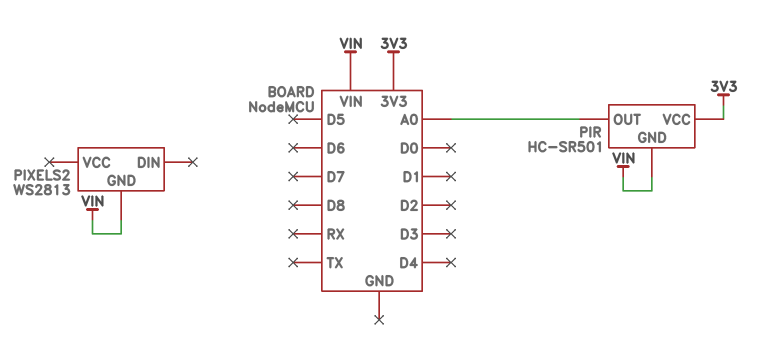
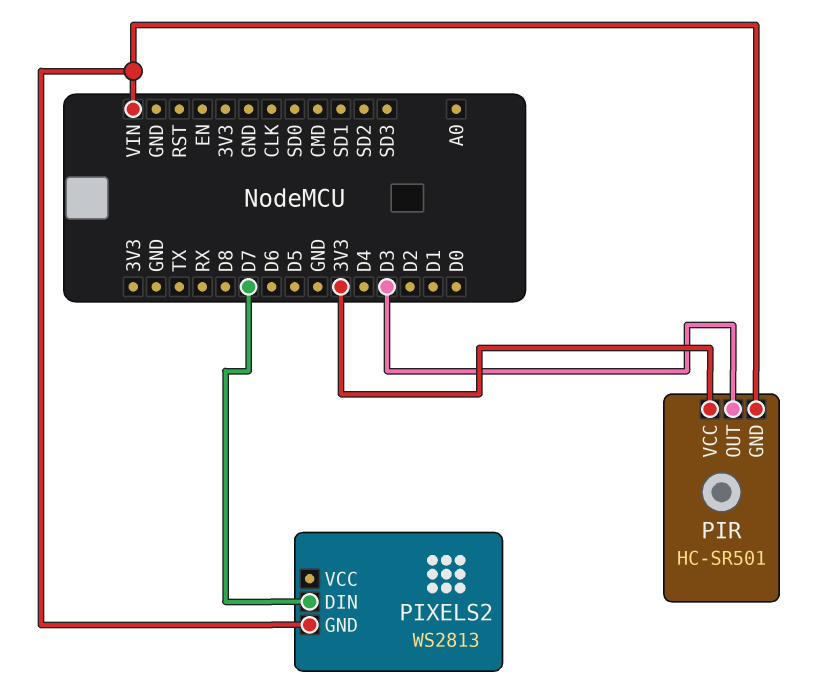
PIR pin OUT: A0 -> D3
PIXELS2 pin DIN: none -> D7

